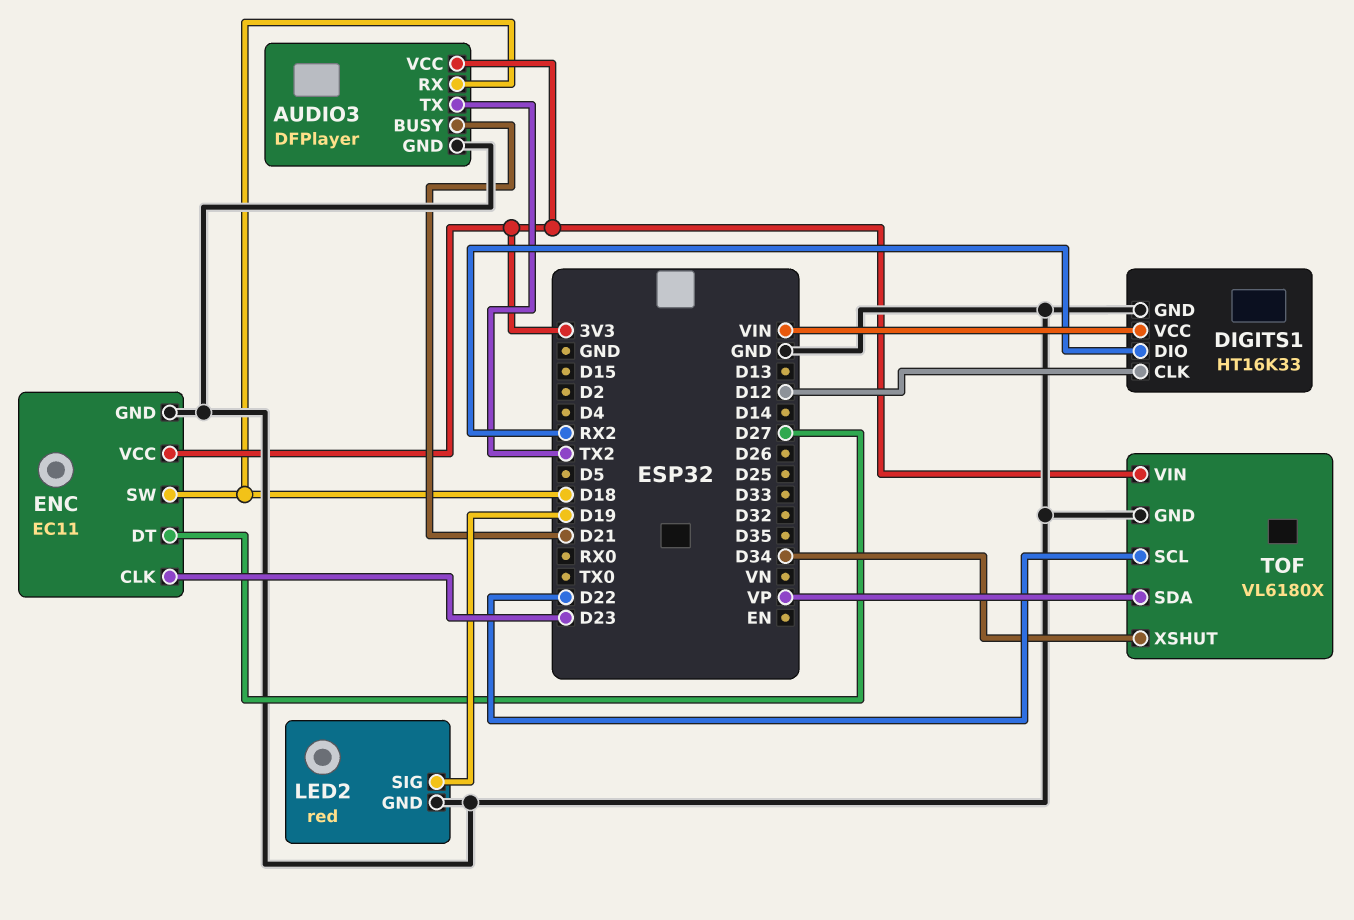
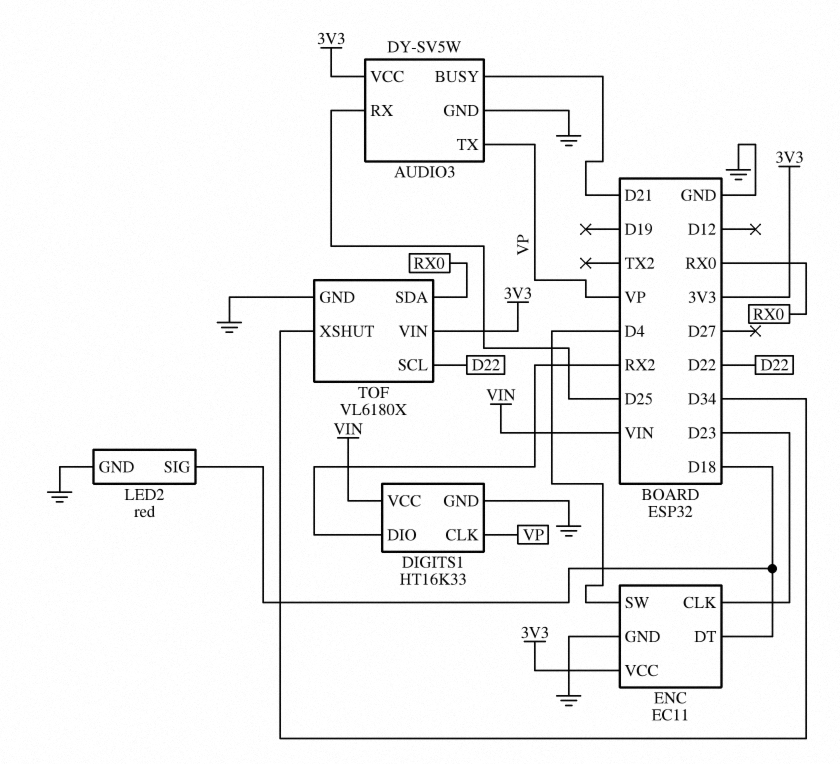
AUDIO3: DFPlayer -> DY-SV5W
AUDIO3 pin RX: D18 -> D25
AUDIO3 pin TX: TX2 -> VP
DIGITS1 pin CLK: D12 -> VP
ENC pin DT: D27 -> D18
ENC pin SW: D18 -> D4
LED2 pin SIG: D19 -> D18
TOF pin SDA: VP -> RX0

